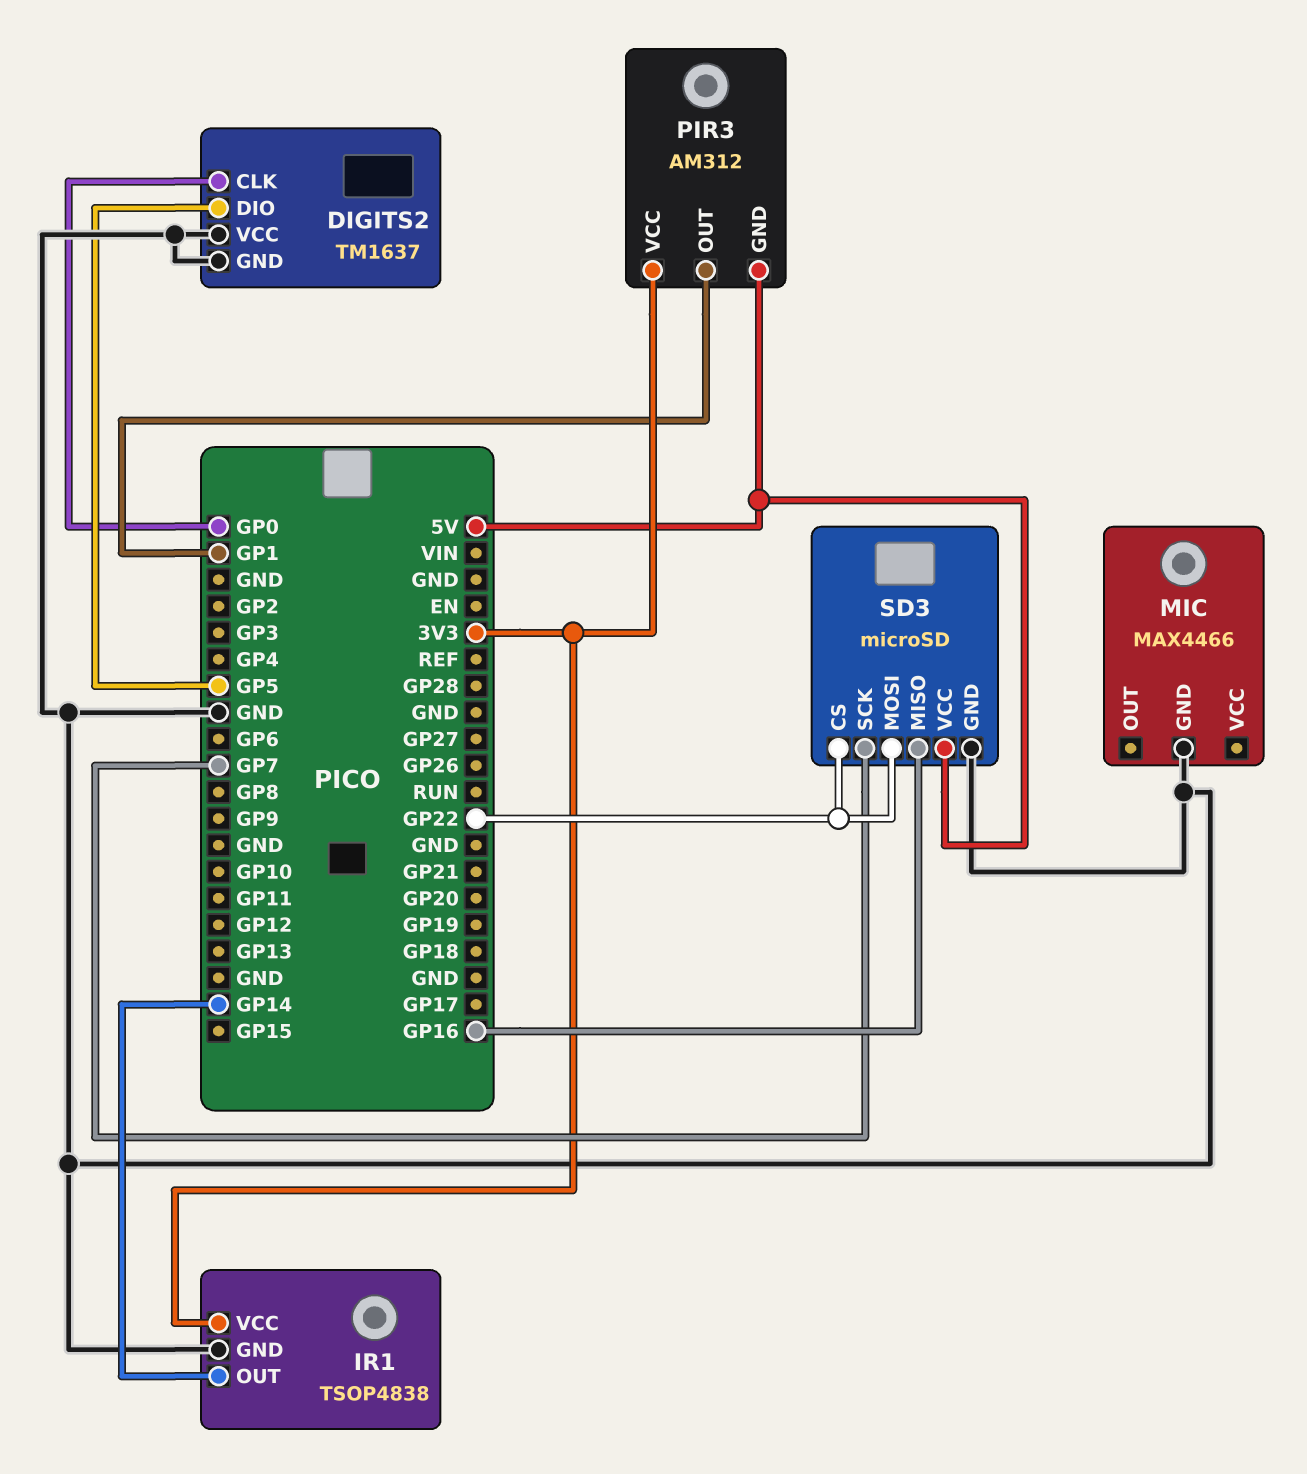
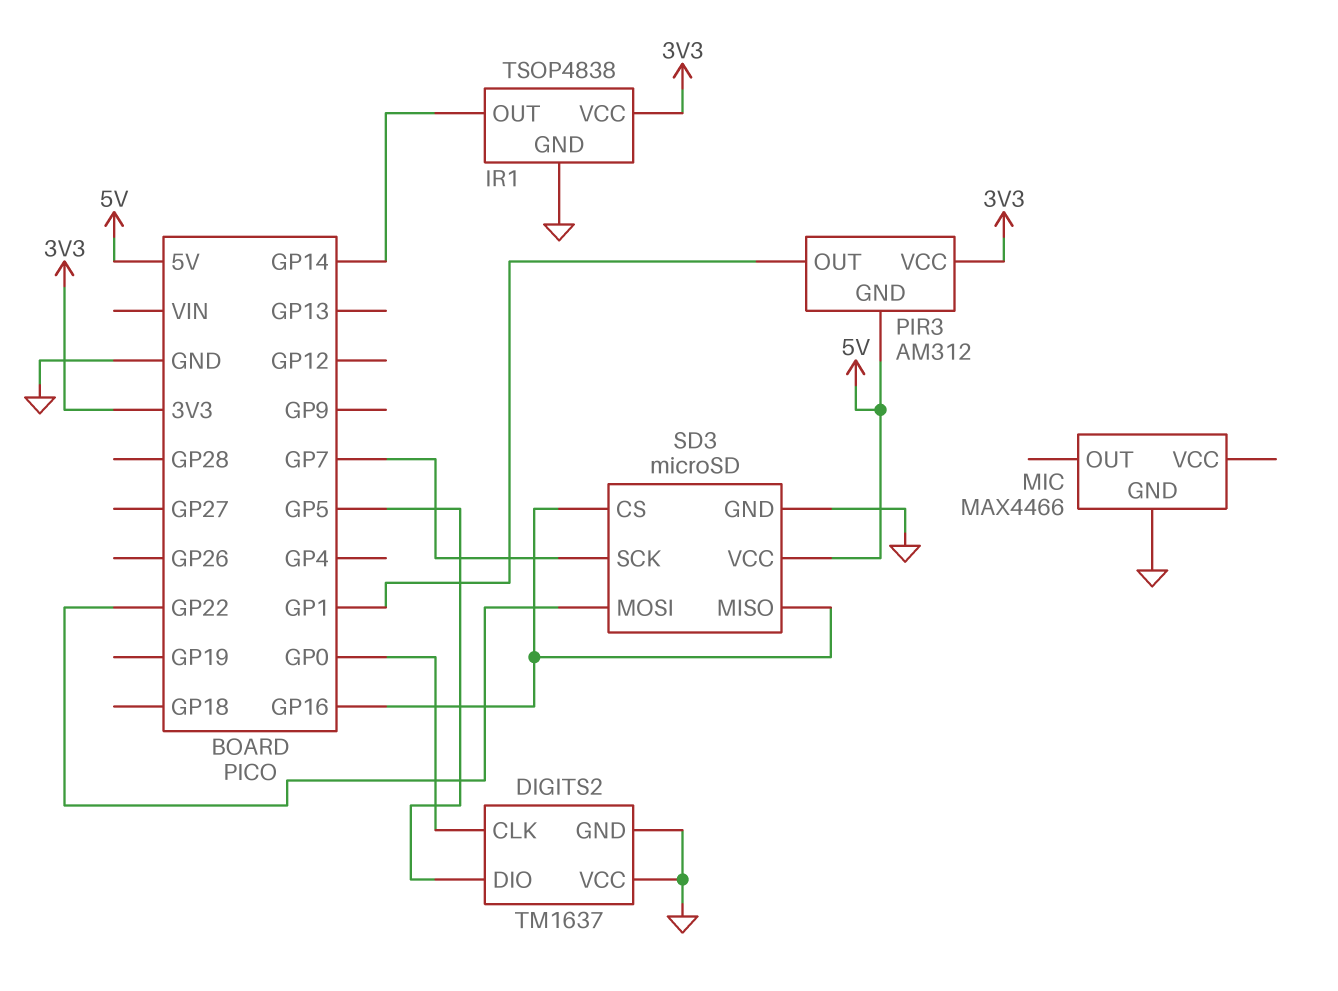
SD3 pin CS: GP22 -> GP16

